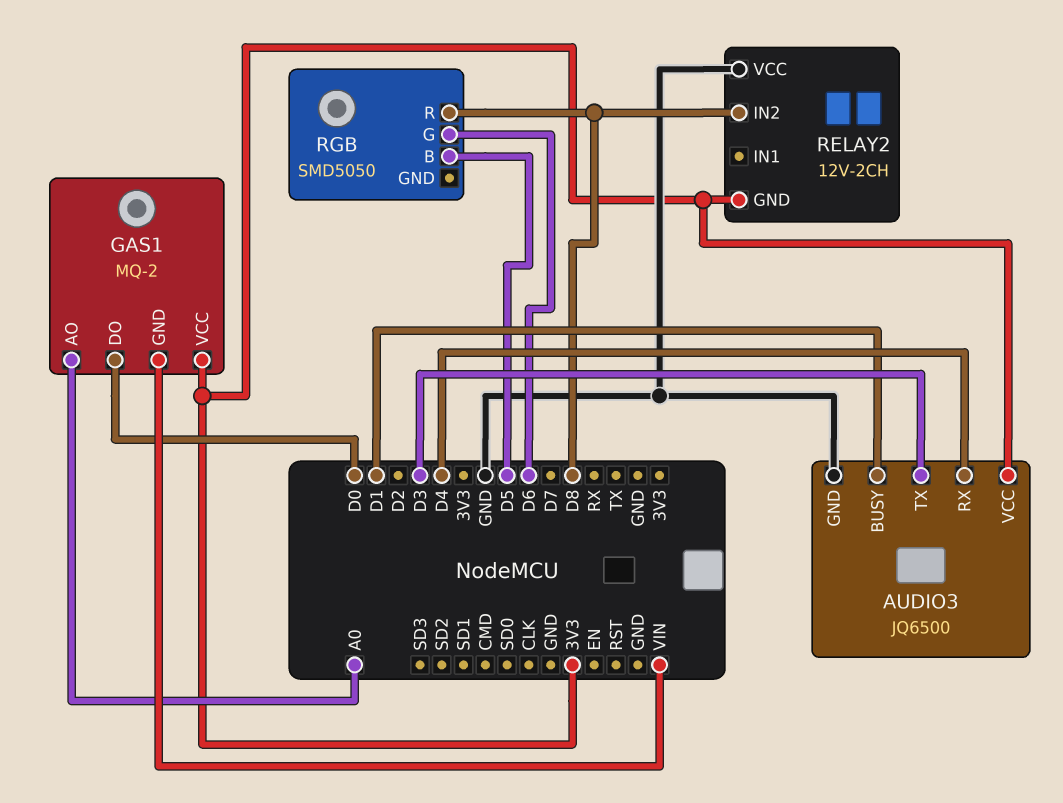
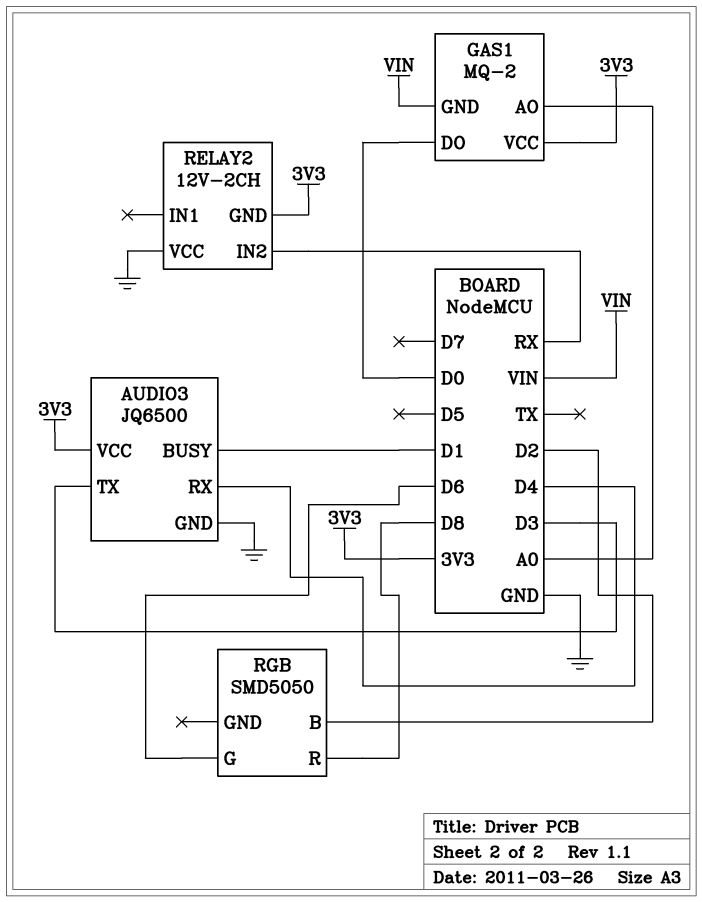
RELAY2 pin IN2: D8 -> RX
RGB pin B: D5 -> D2

